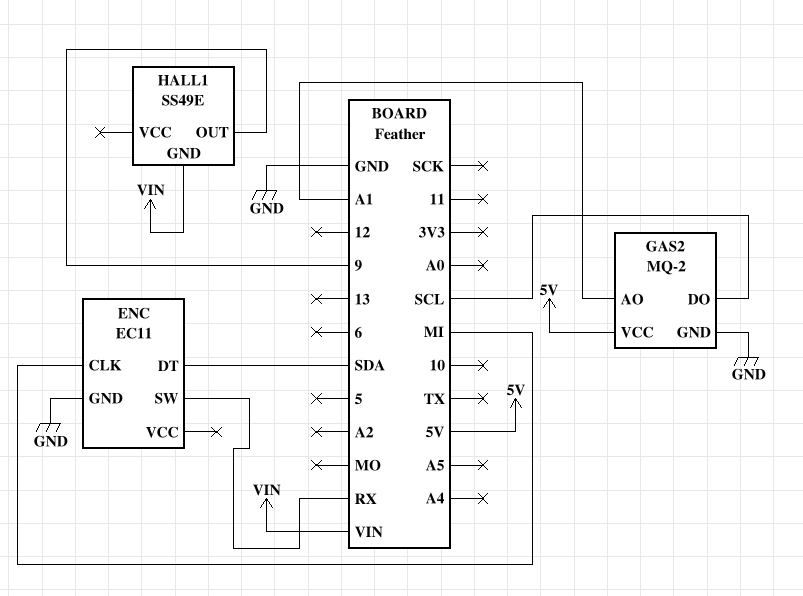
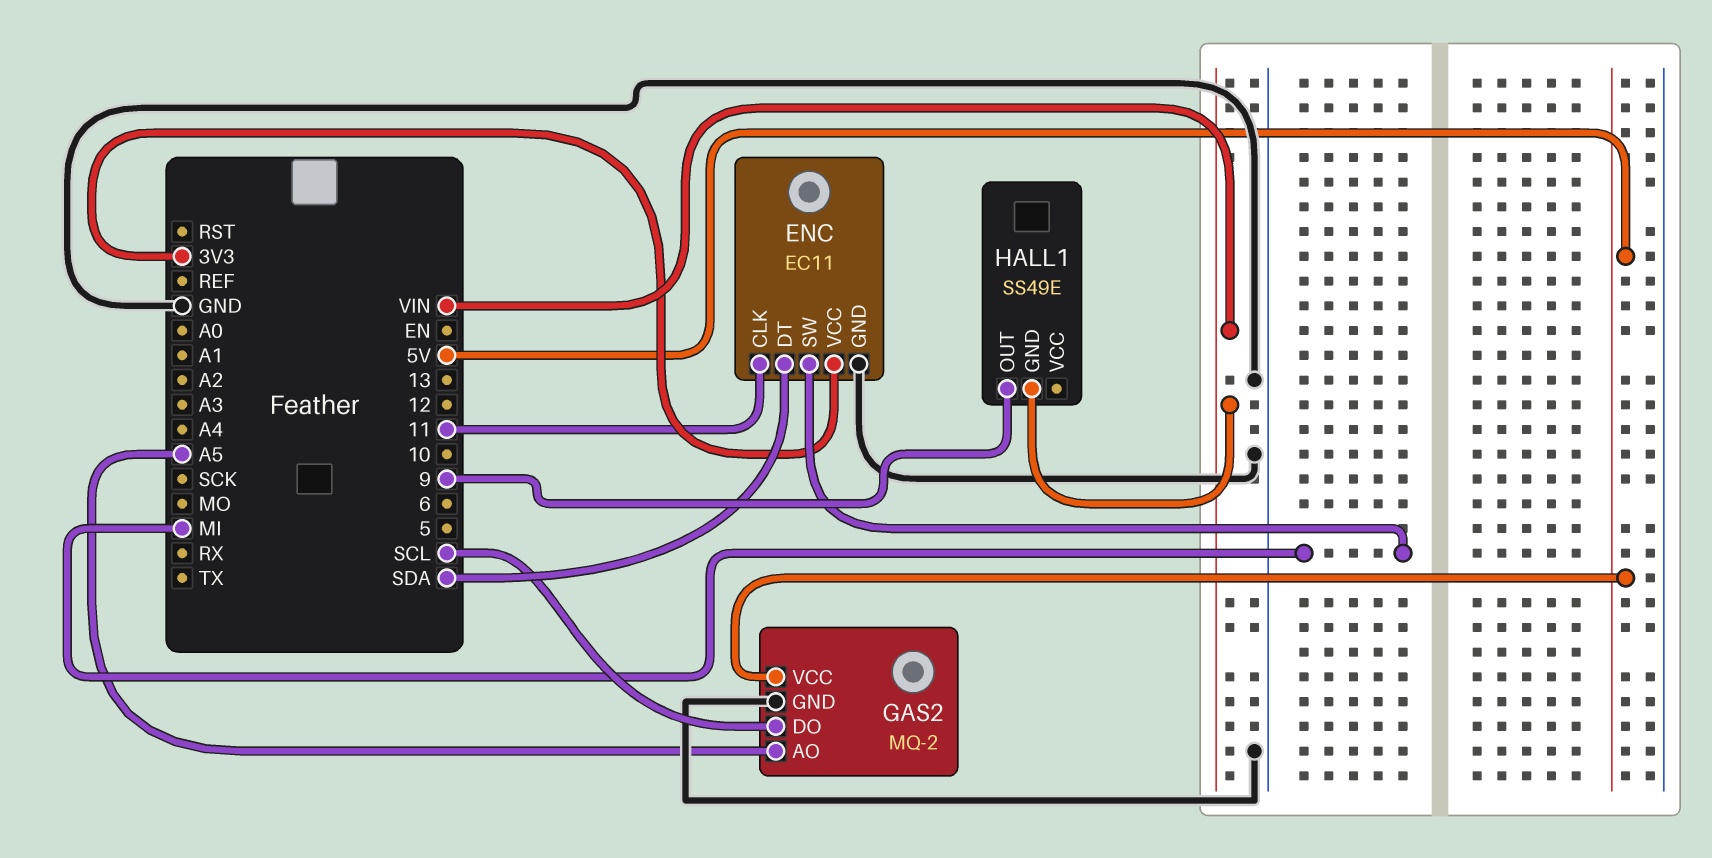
ENC pin CLK: MI -> 11
ENC pin SW: RX -> MI
ENC pin VCC: none -> 3V3
GAS2 pin AO: A1 -> A5

